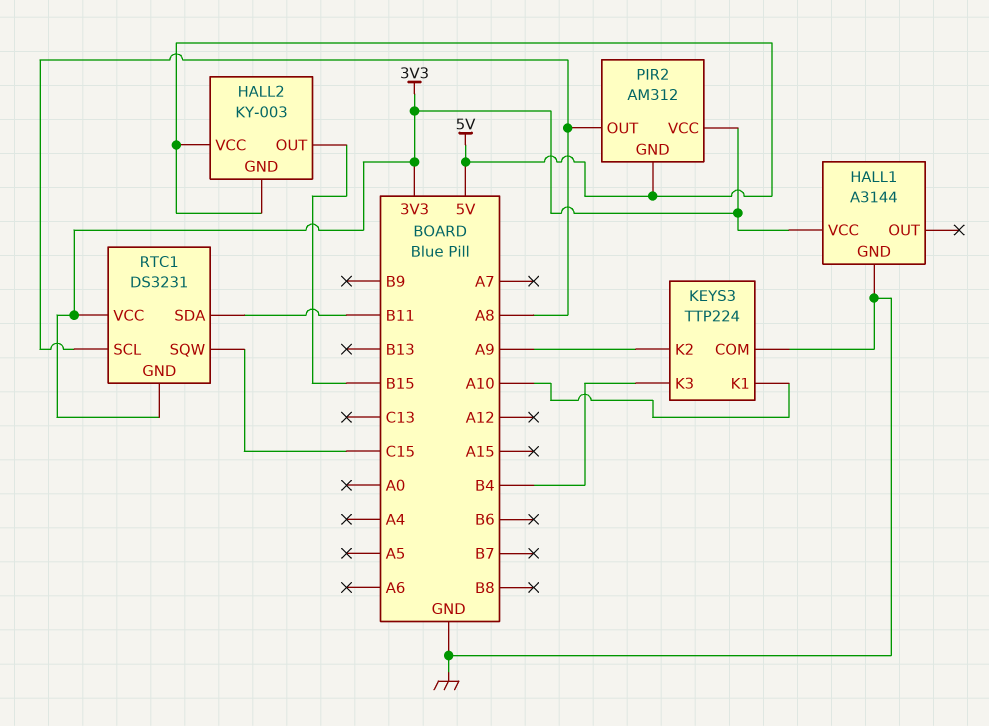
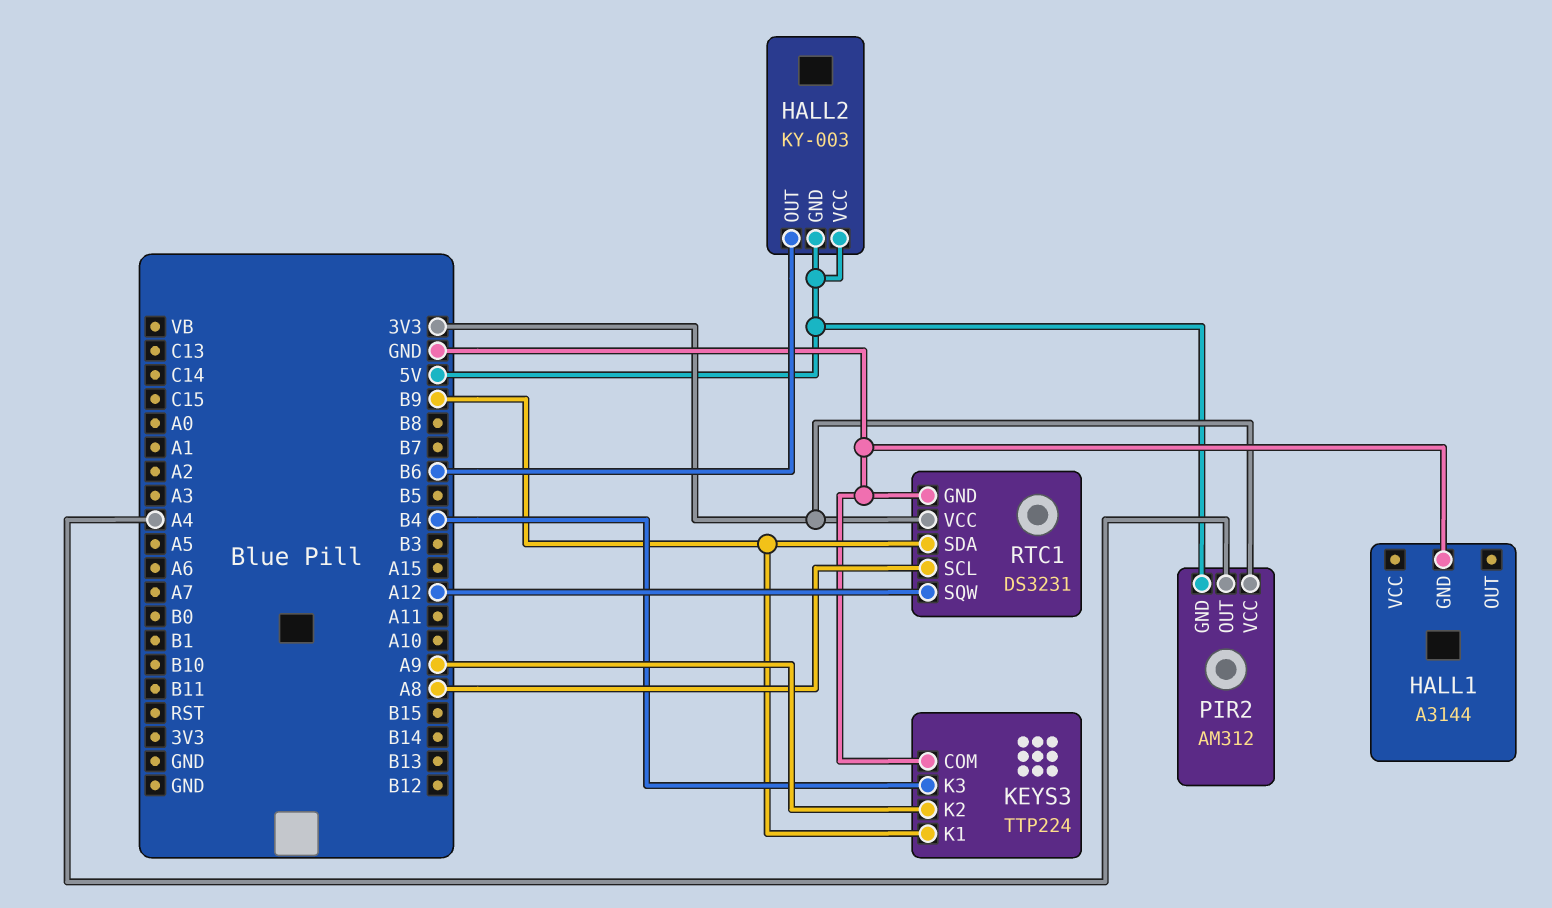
HALL1 pin VCC: 3V3 -> none
HALL2 pin OUT: B15 -> B6
KEYS3 pin K1: A10 -> B9
PIR2 pin OUT: A8 -> A4
RTC1 pin GND: 3V3 -> GND
RTC1 pin SDA: B11 -> B9
RTC1 pin SQW: C15 -> A12

